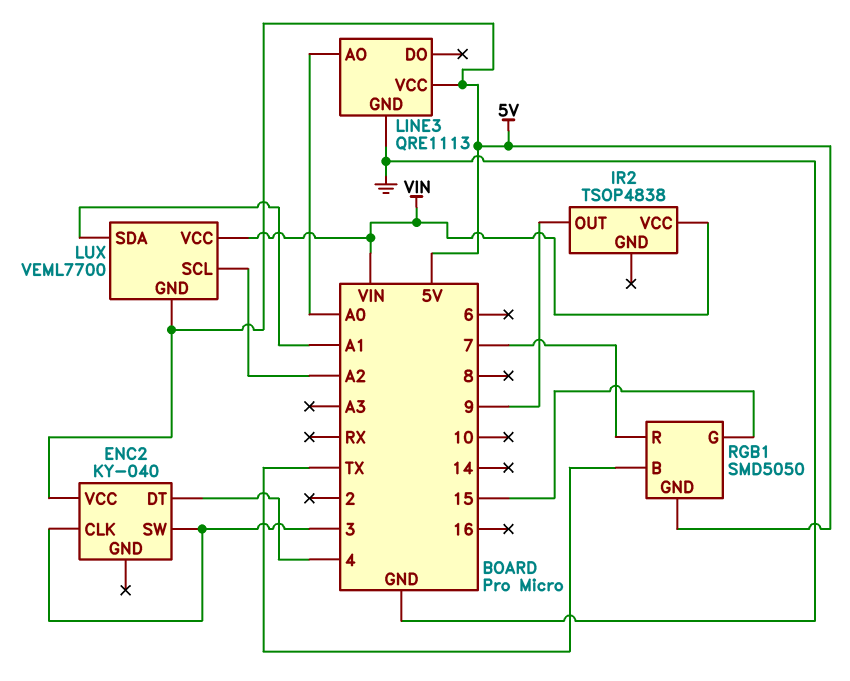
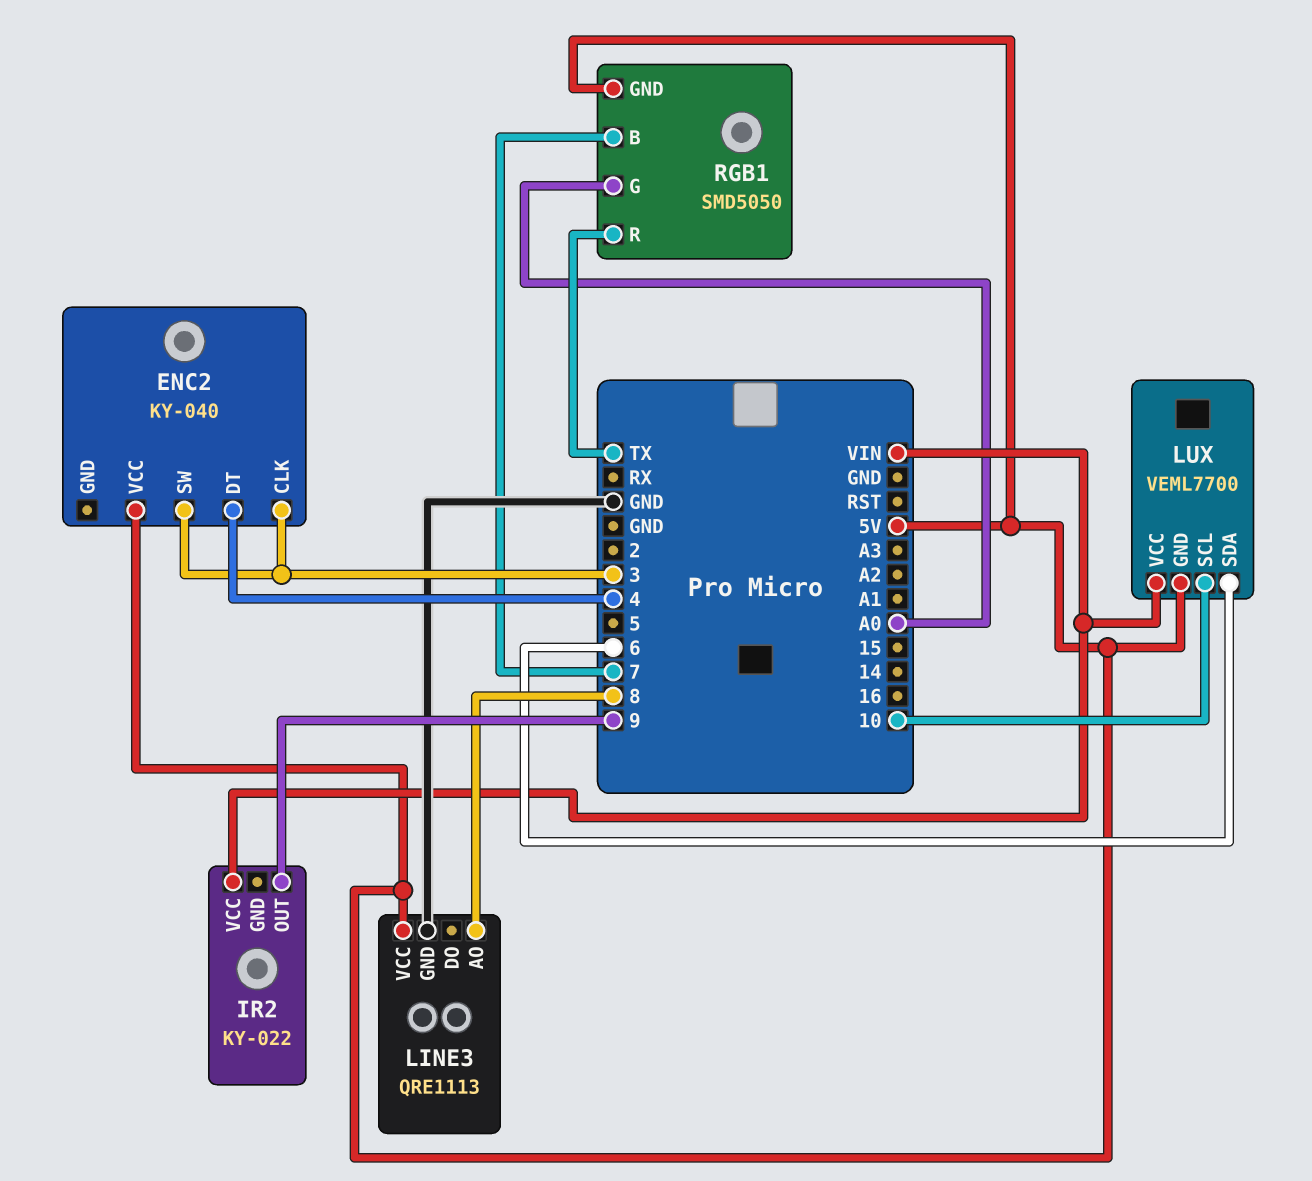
IR2: TSOP4838 -> KY-022
LINE3 pin AO: A0 -> 8
LUX pin SCL: A2 -> 10
LUX pin SDA: A1 -> 6
RGB1 pin B: TX -> 7
RGB1 pin G: 15 -> A0
RGB1 pin R: 7 -> TX

